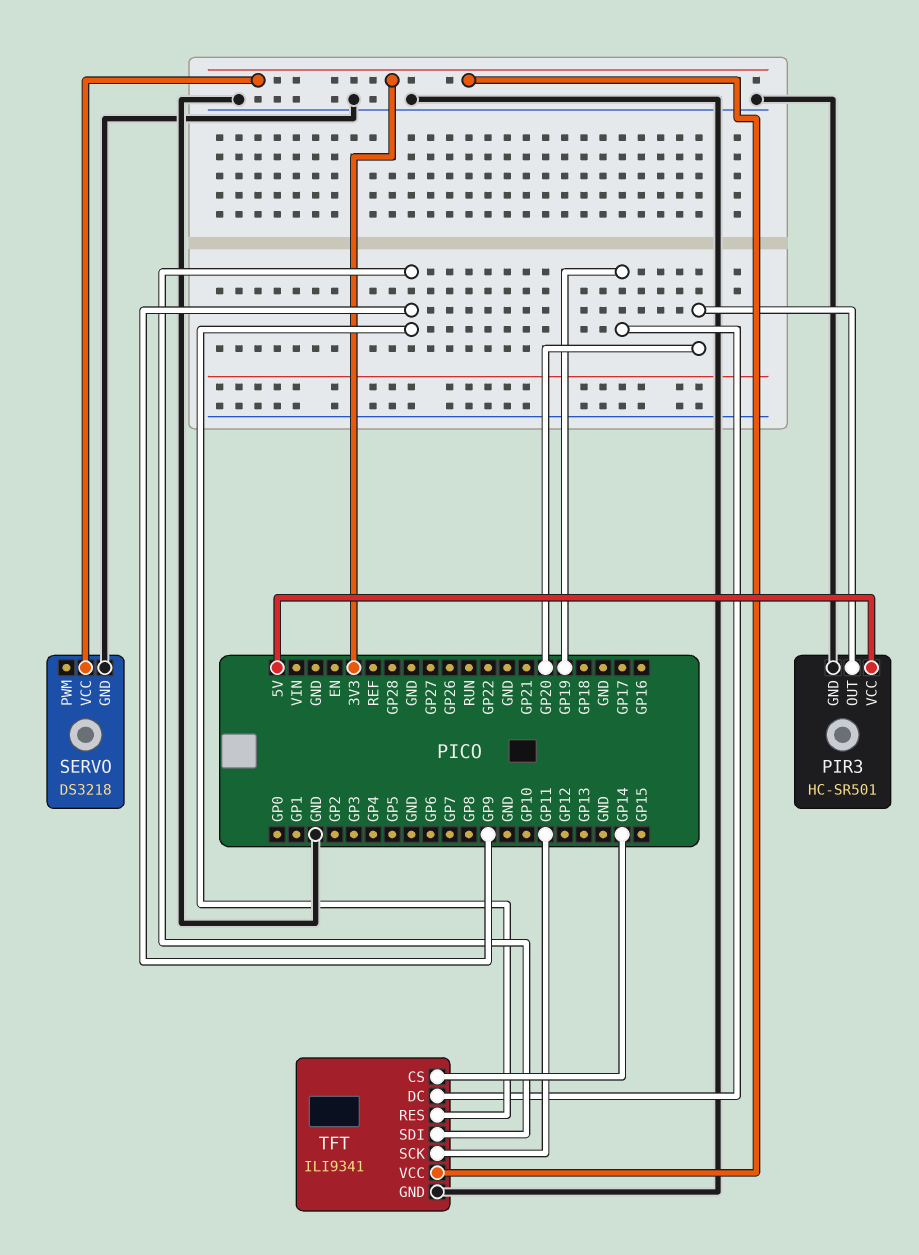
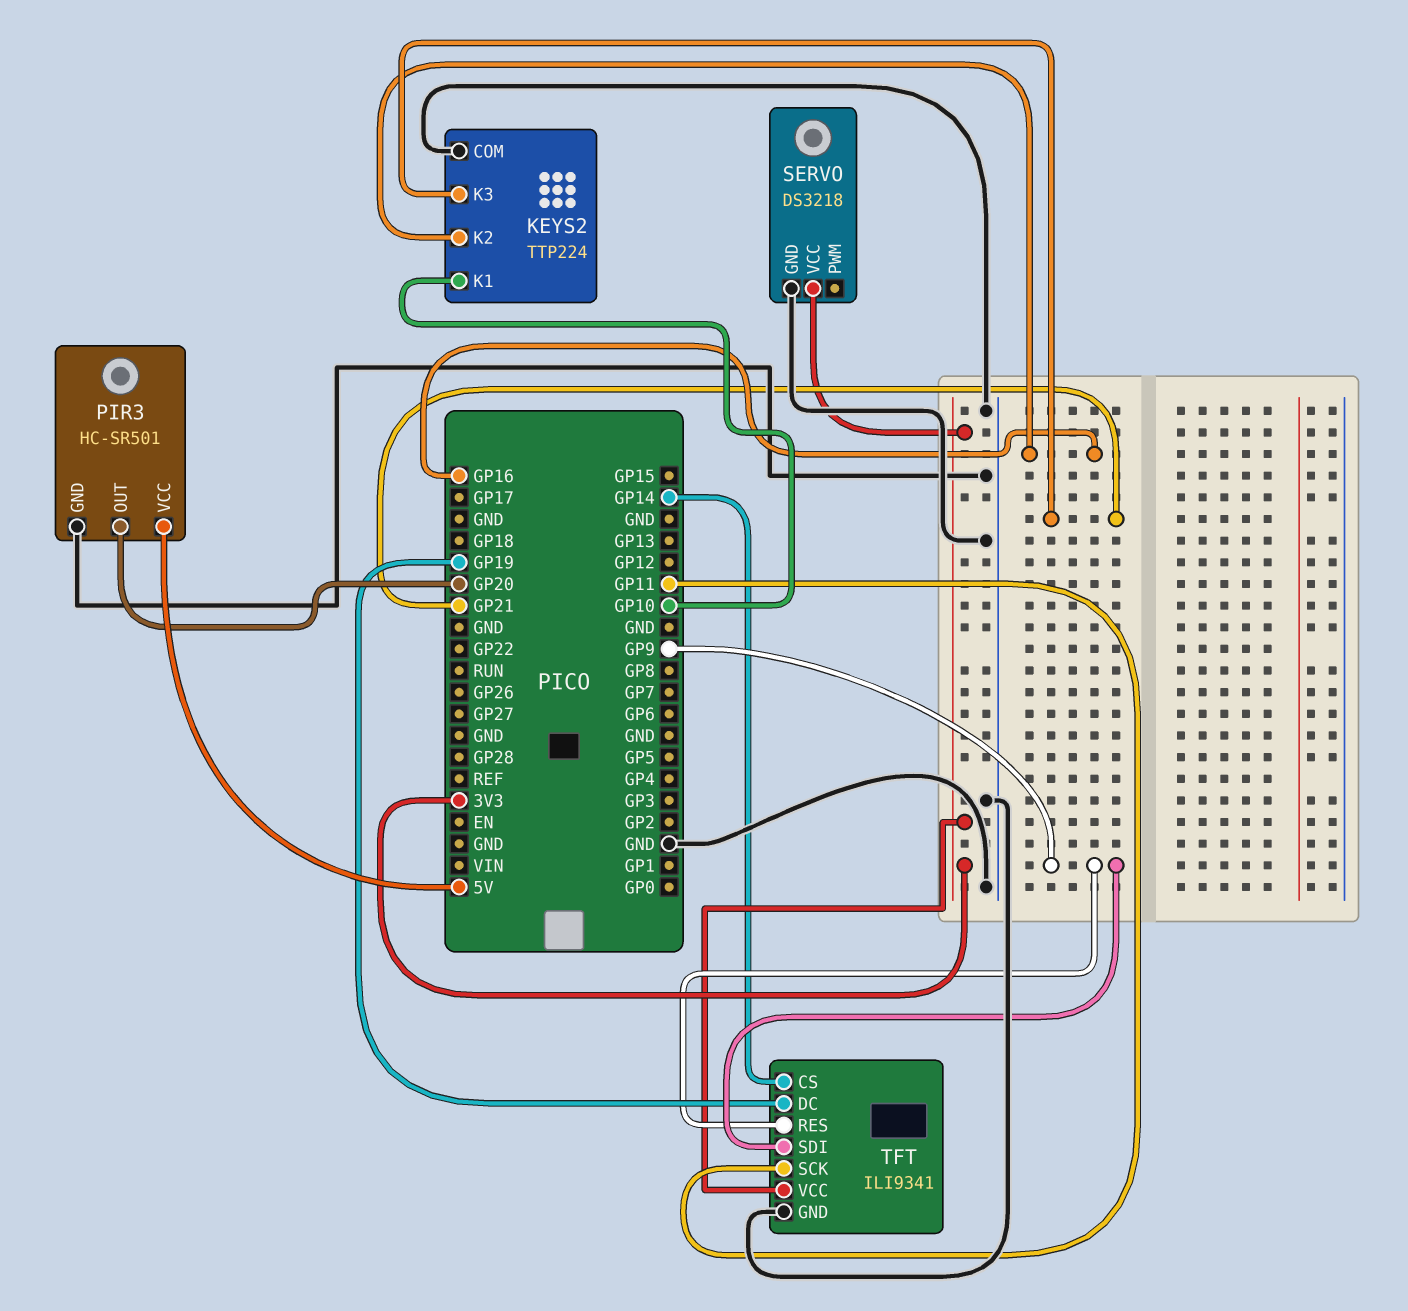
KEYS2: none -> TTP224
KEYS2 pin COM: none -> GND
KEYS2 pin K1: none -> GP10
KEYS2 pin K2: none -> GP16
KEYS2 pin K3: none -> GP21

